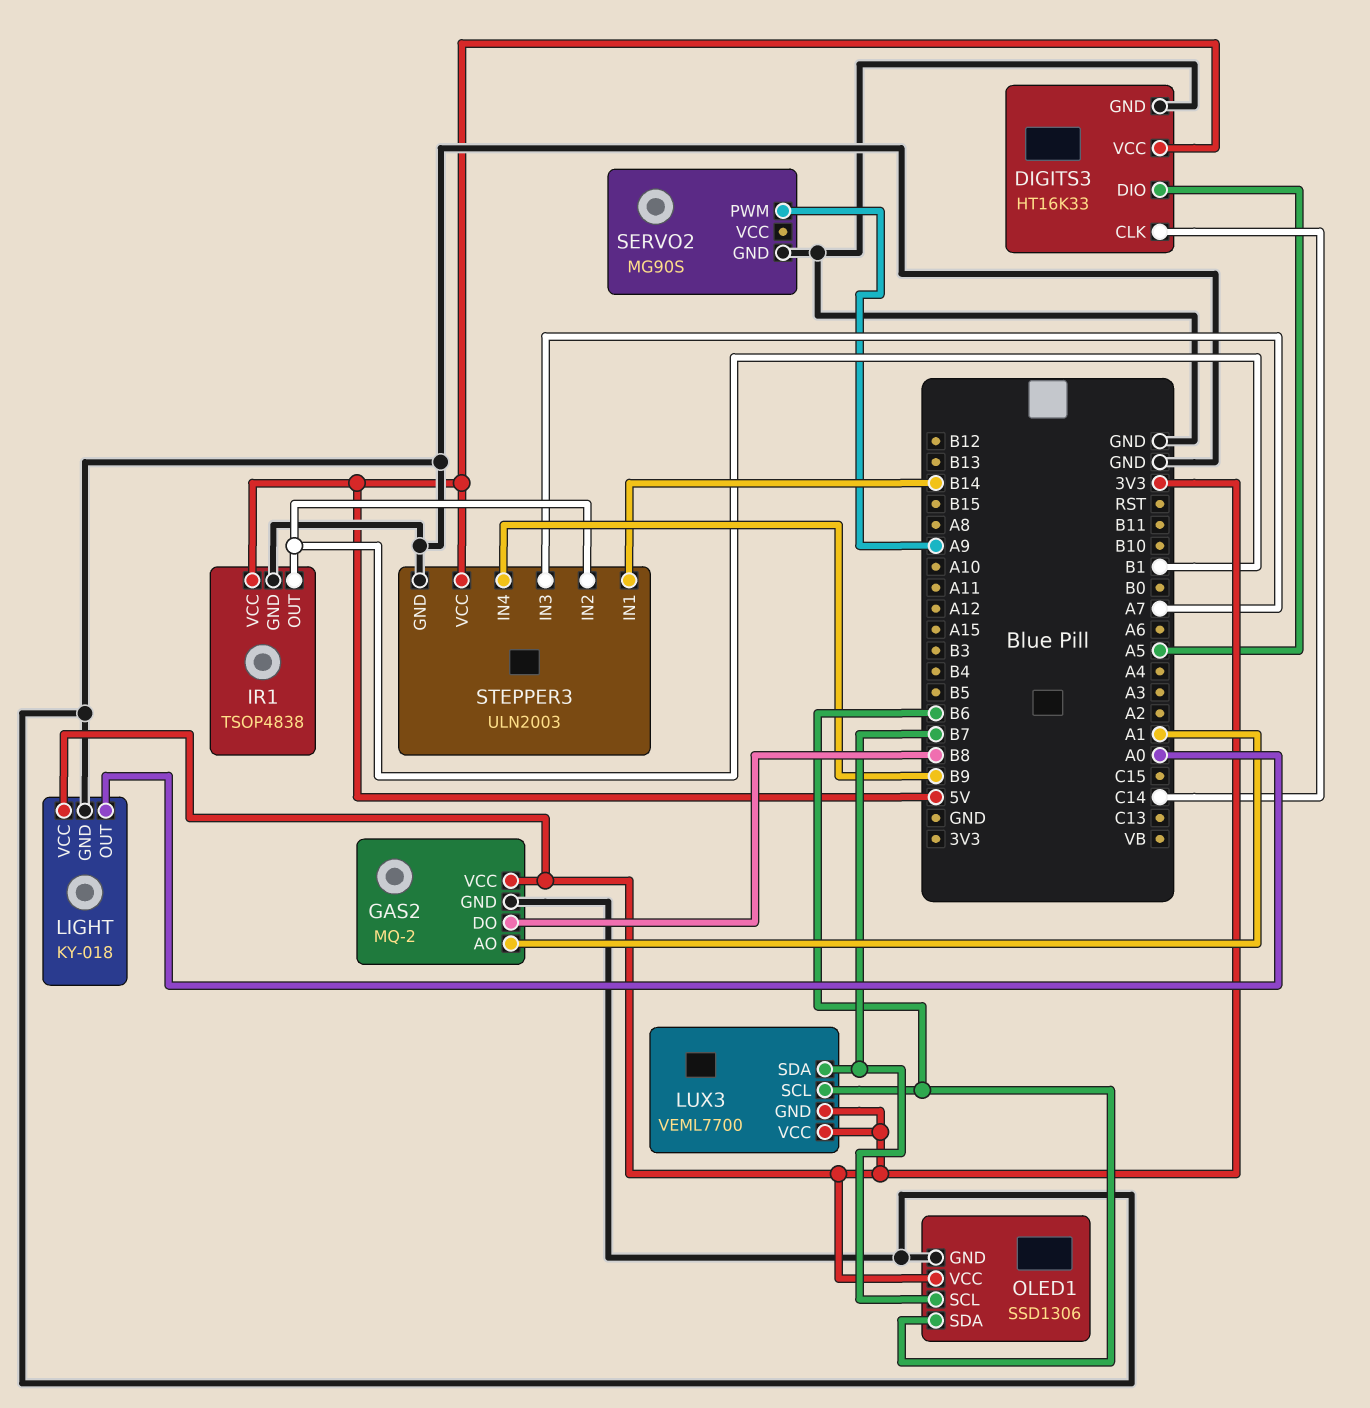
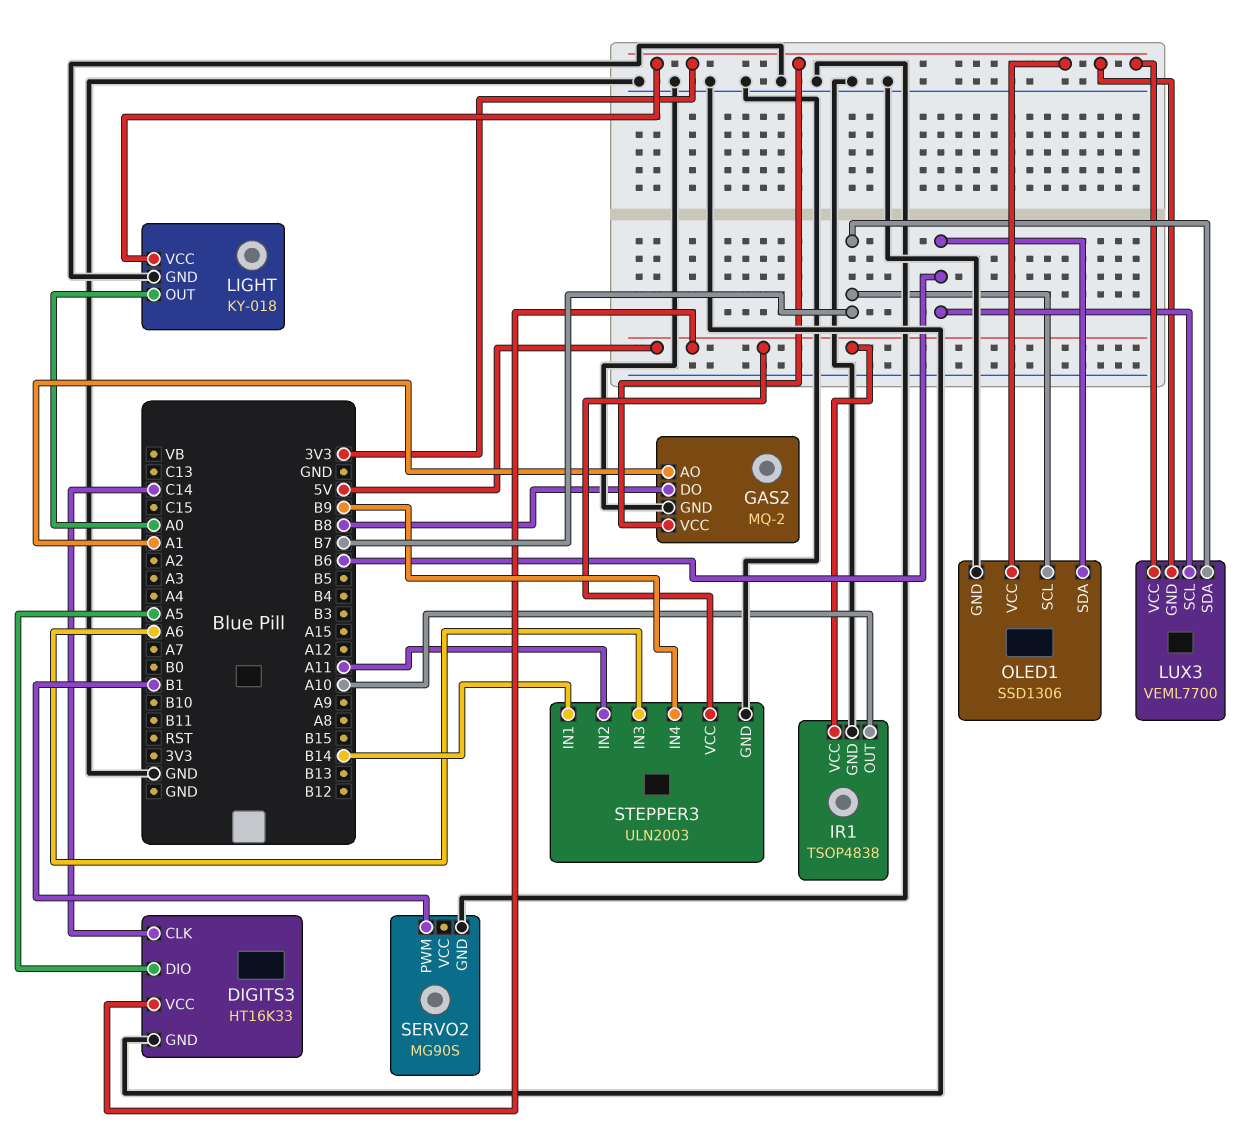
IR1 pin OUT: B1 -> A10
SERVO2 pin PWM: A9 -> B1
STEPPER3 pin IN2: B1 -> A11
STEPPER3 pin IN3: A7 -> A6

